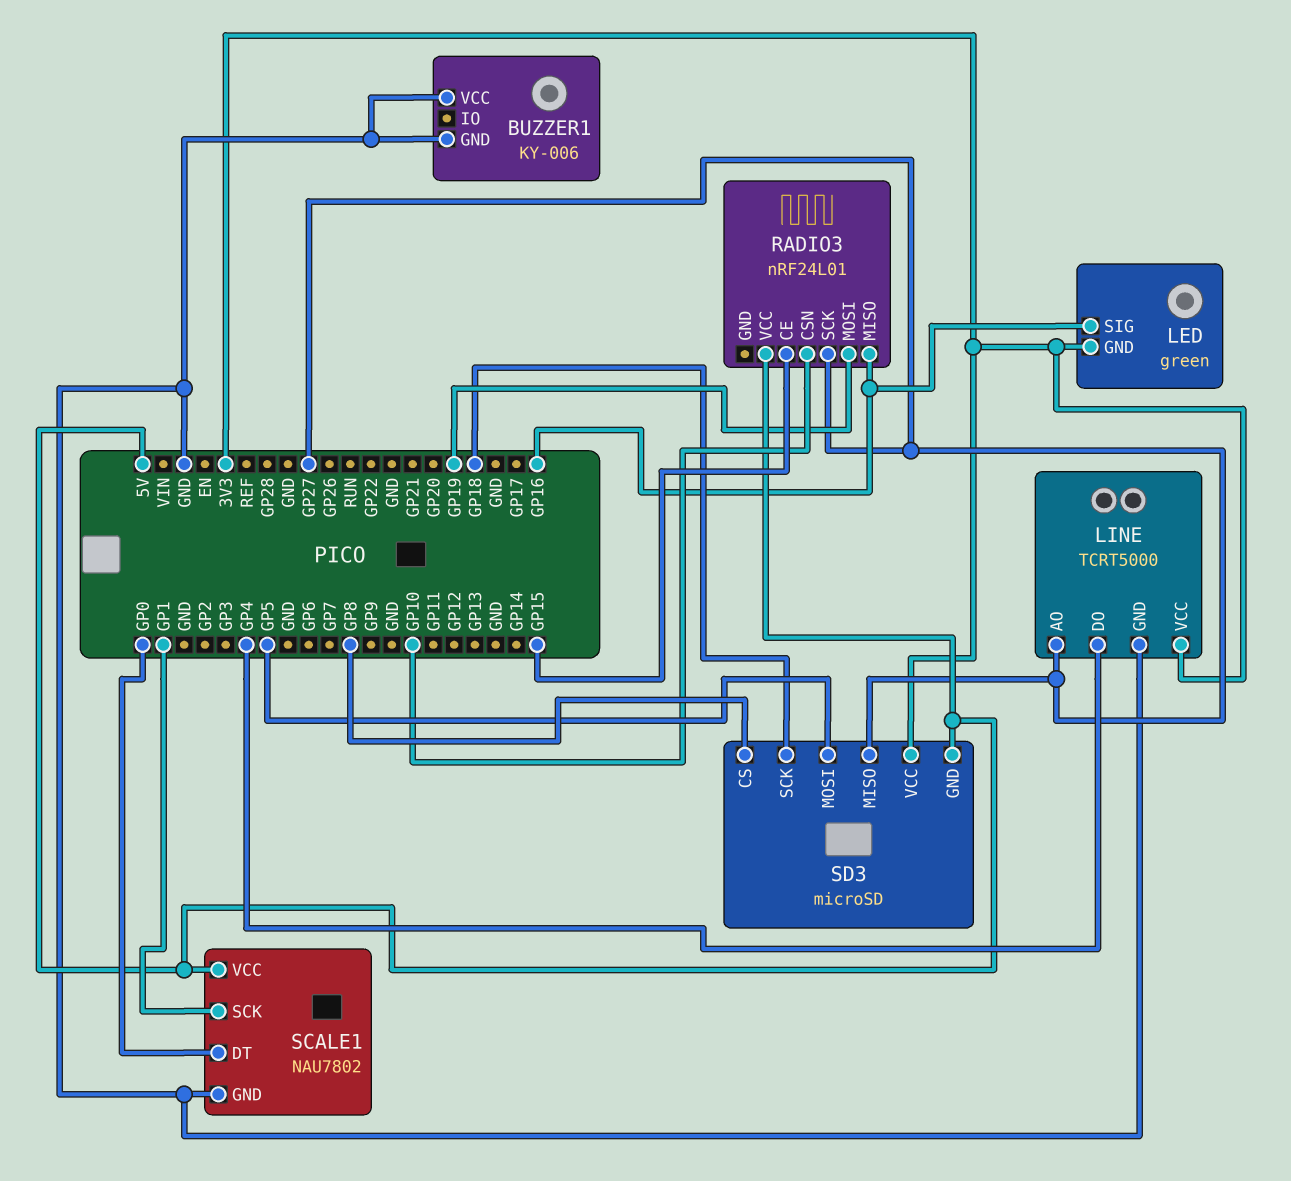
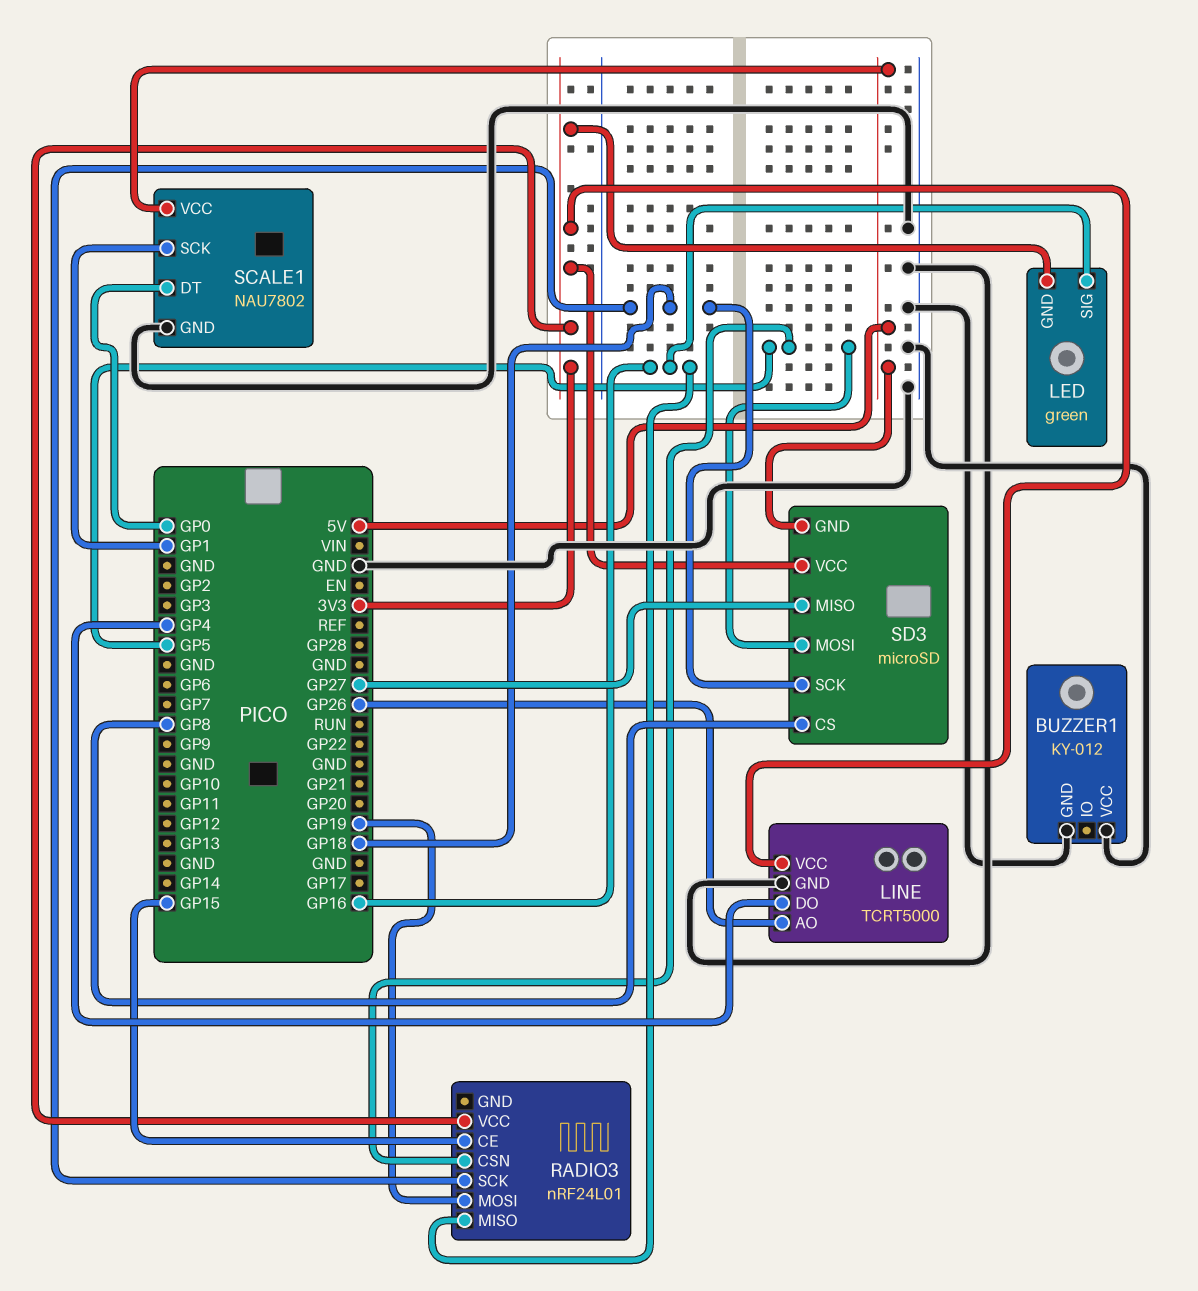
BUZZER1: KY-006 -> KY-012
LINE pin AO: GP27 -> GP26
RADIO3 pin CSN: GP10 -> GP5
RADIO3 pin SCK: GP27 -> GP18
RADIO3 pin VCC: 5V -> 3V3

